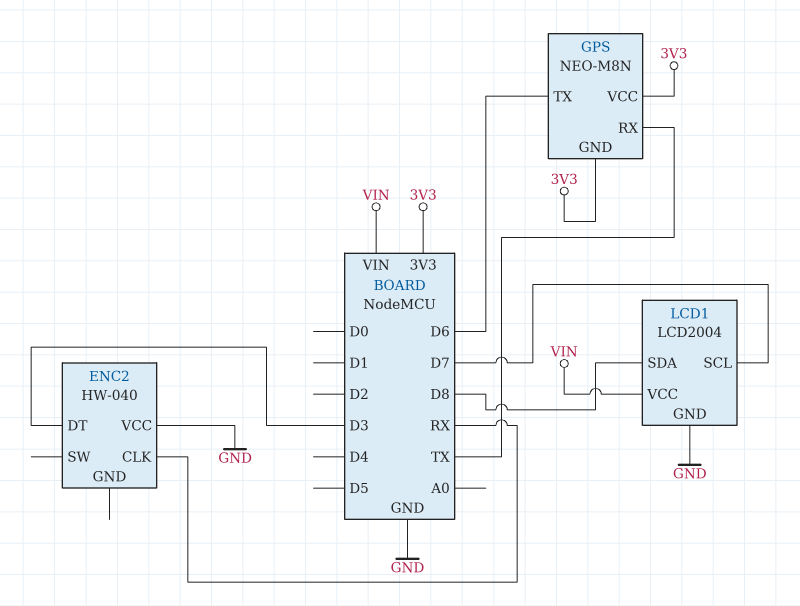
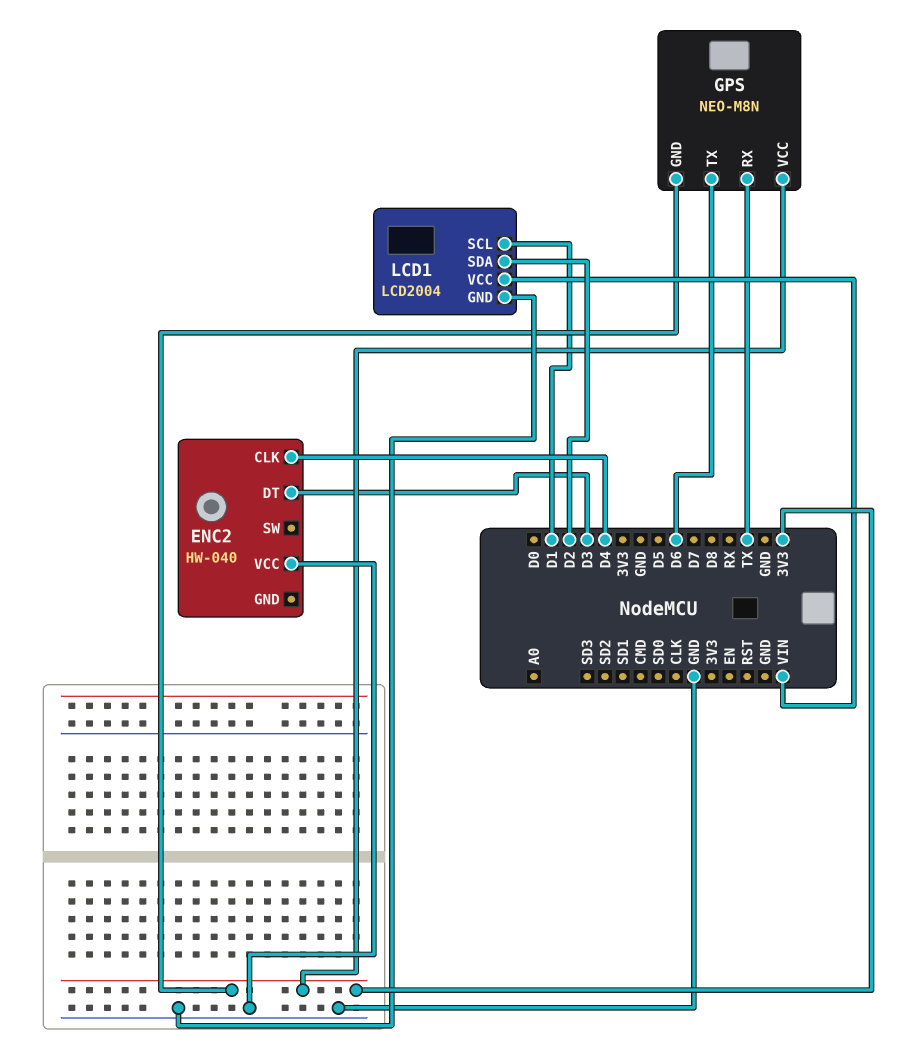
ENC2 pin CLK: RX -> D4
LCD1 pin SCL: D7 -> D1
LCD1 pin SDA: D8 -> D2

